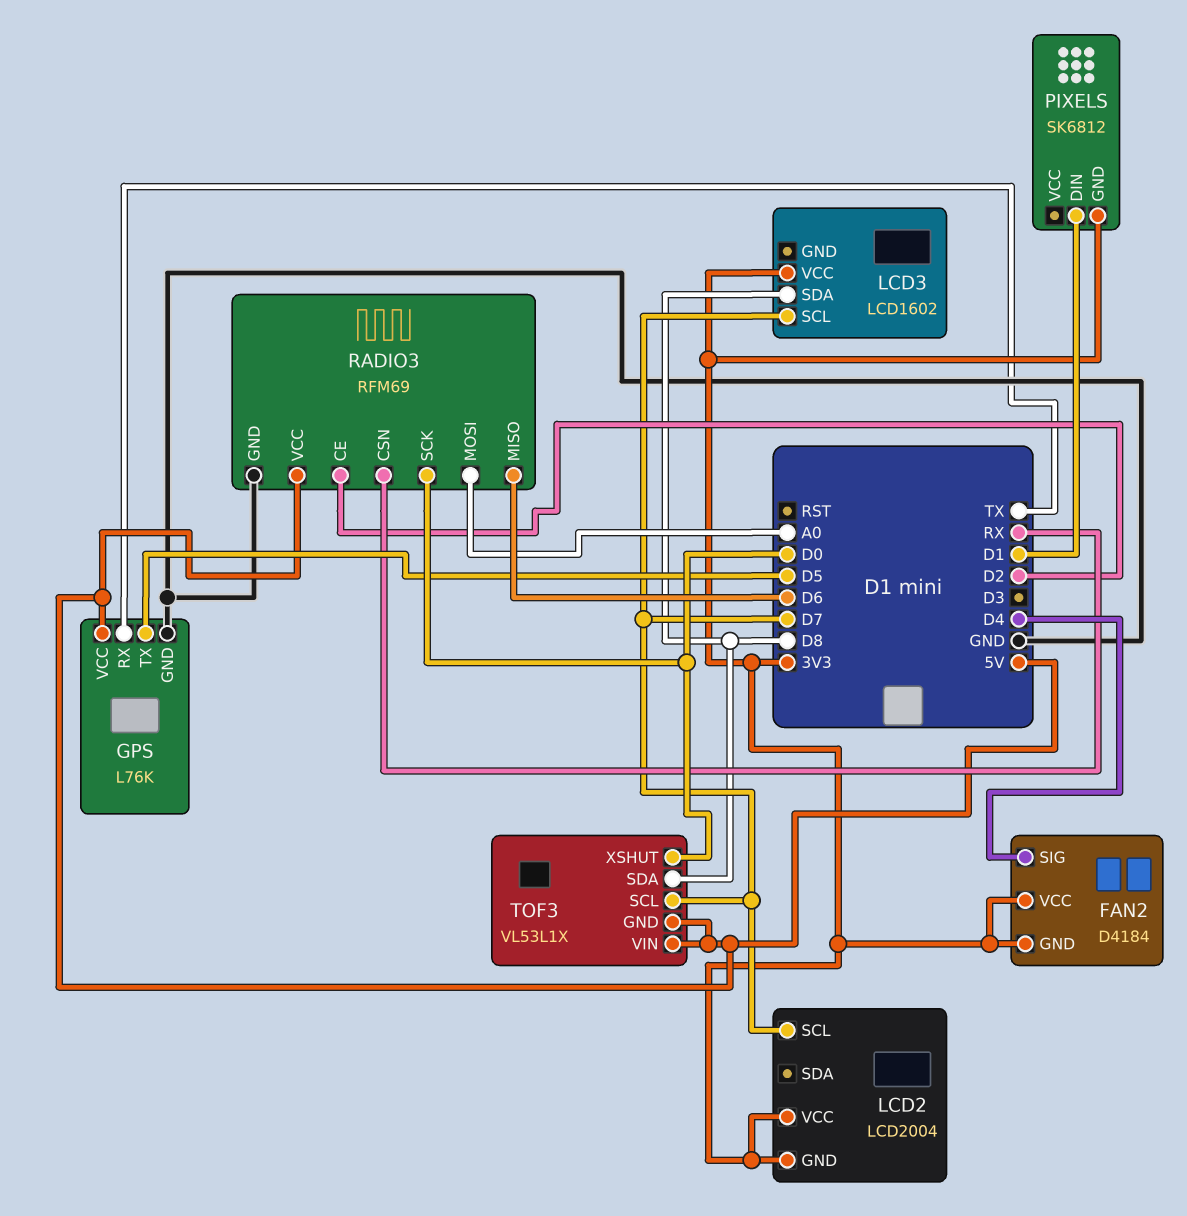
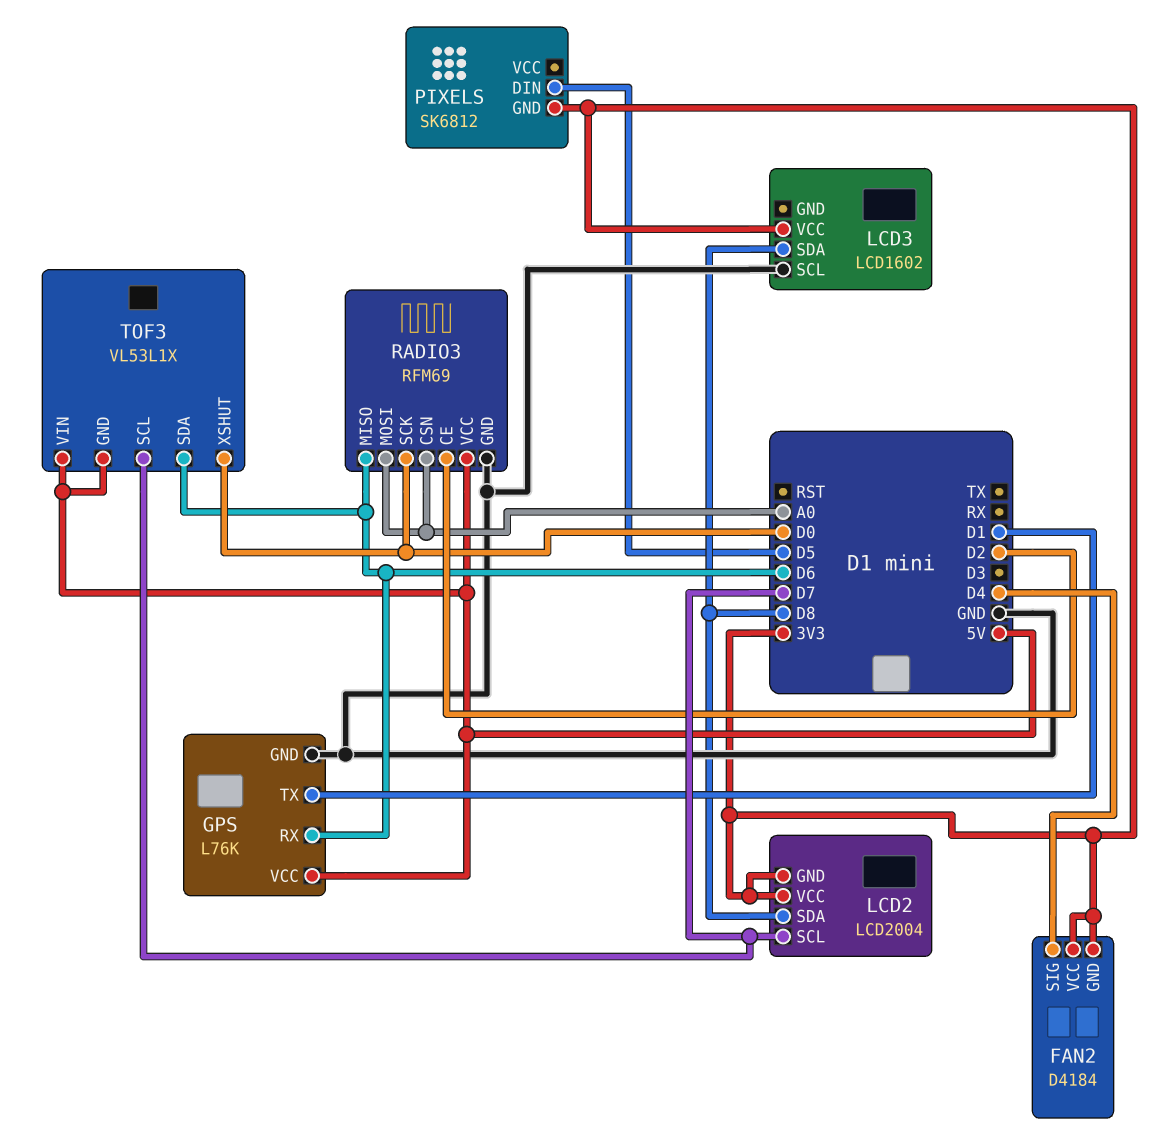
GPS pin RX: TX -> D6
GPS pin TX: D5 -> D1
LCD2 pin SDA: none -> D8
LCD3 pin SCL: D7 -> GND
PIXELS pin DIN: D1 -> D5
RADIO3 pin CSN: RX -> A0
TOF3 pin SDA: D8 -> D6

